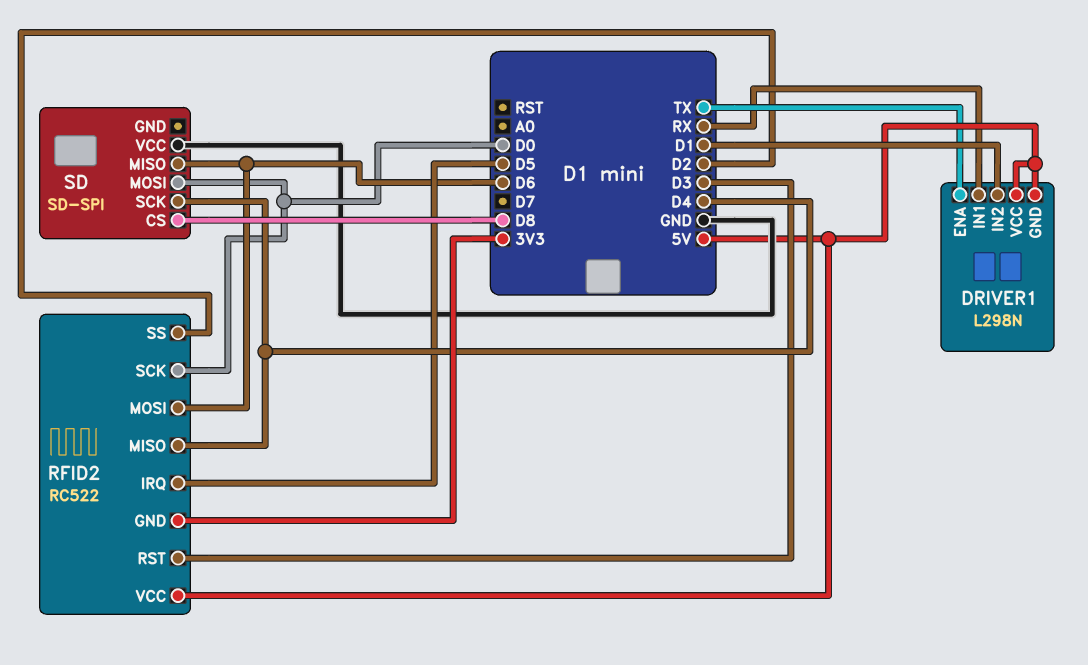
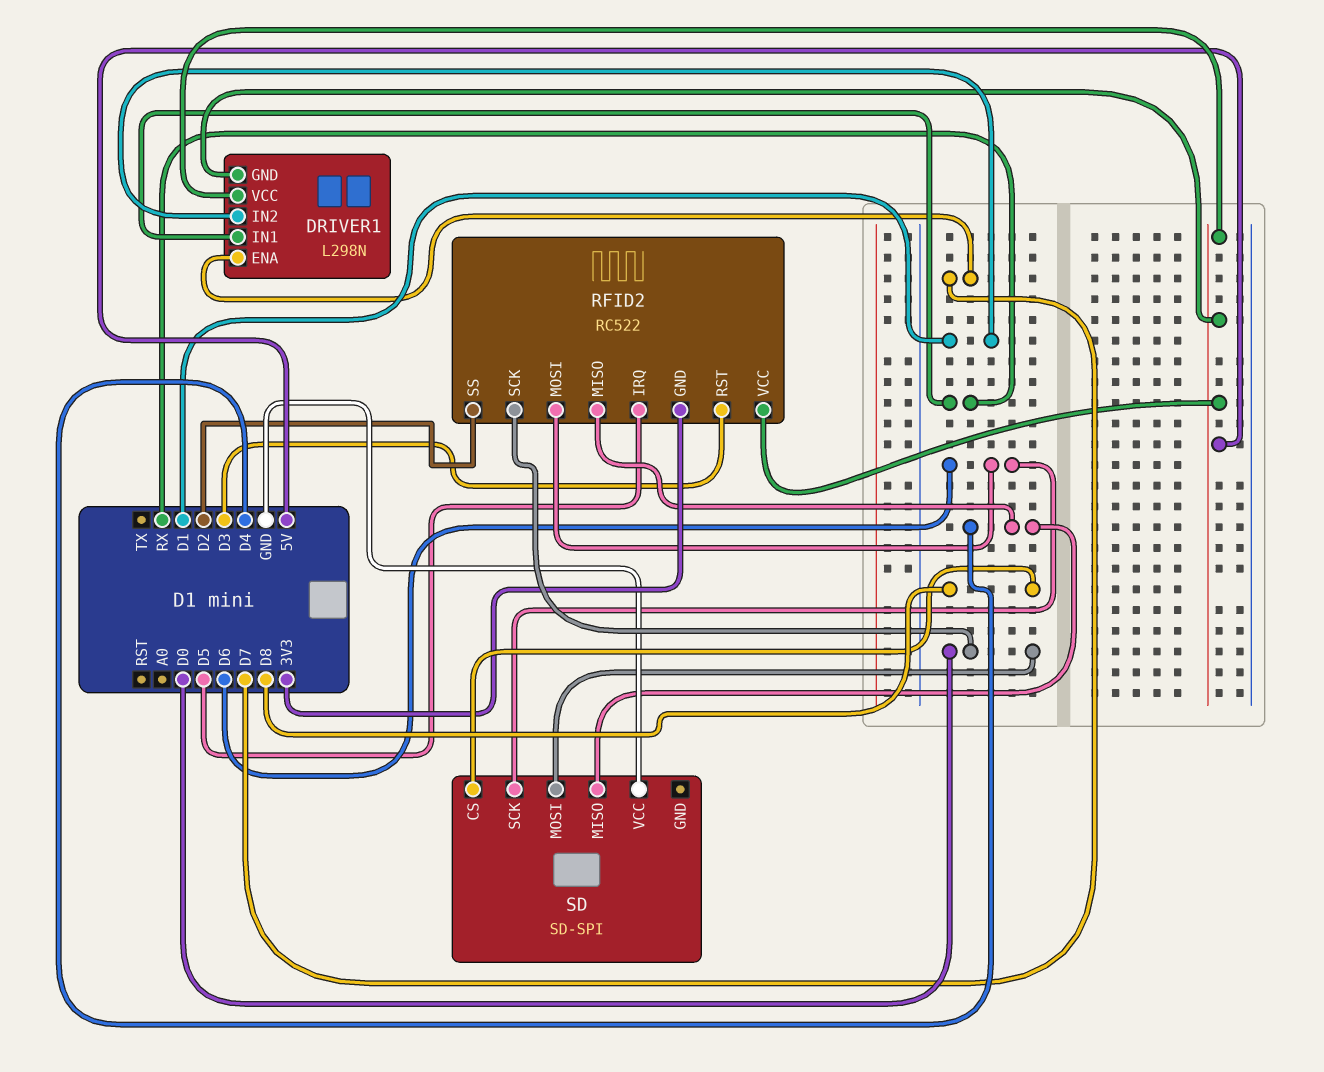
DRIVER1 pin ENA: TX -> D7
SD pin MISO: D6 -> D4
SD pin SCK: D4 -> D6

